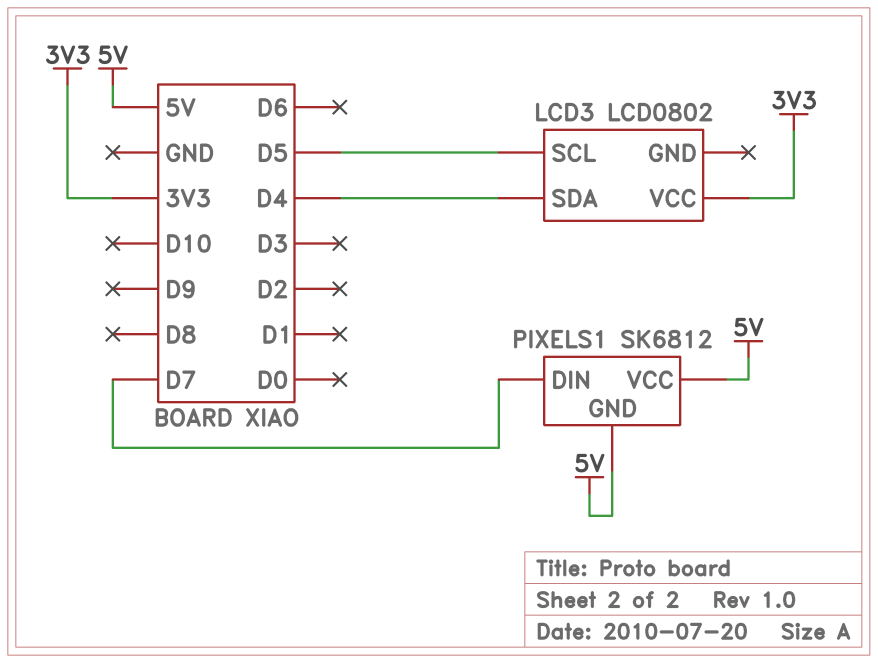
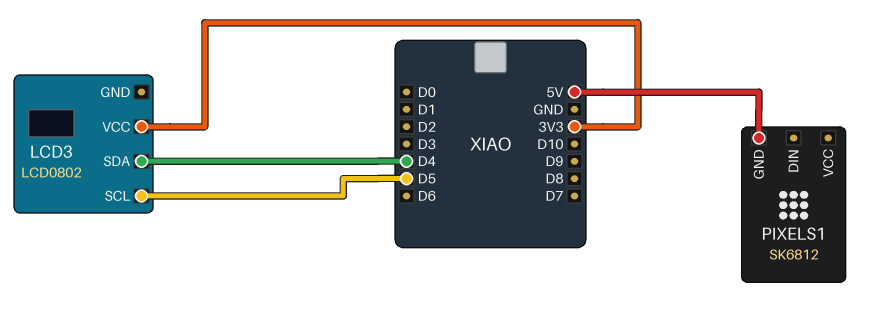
PIXELS1 pin DIN: D7 -> none
PIXELS1 pin VCC: 5V -> none

